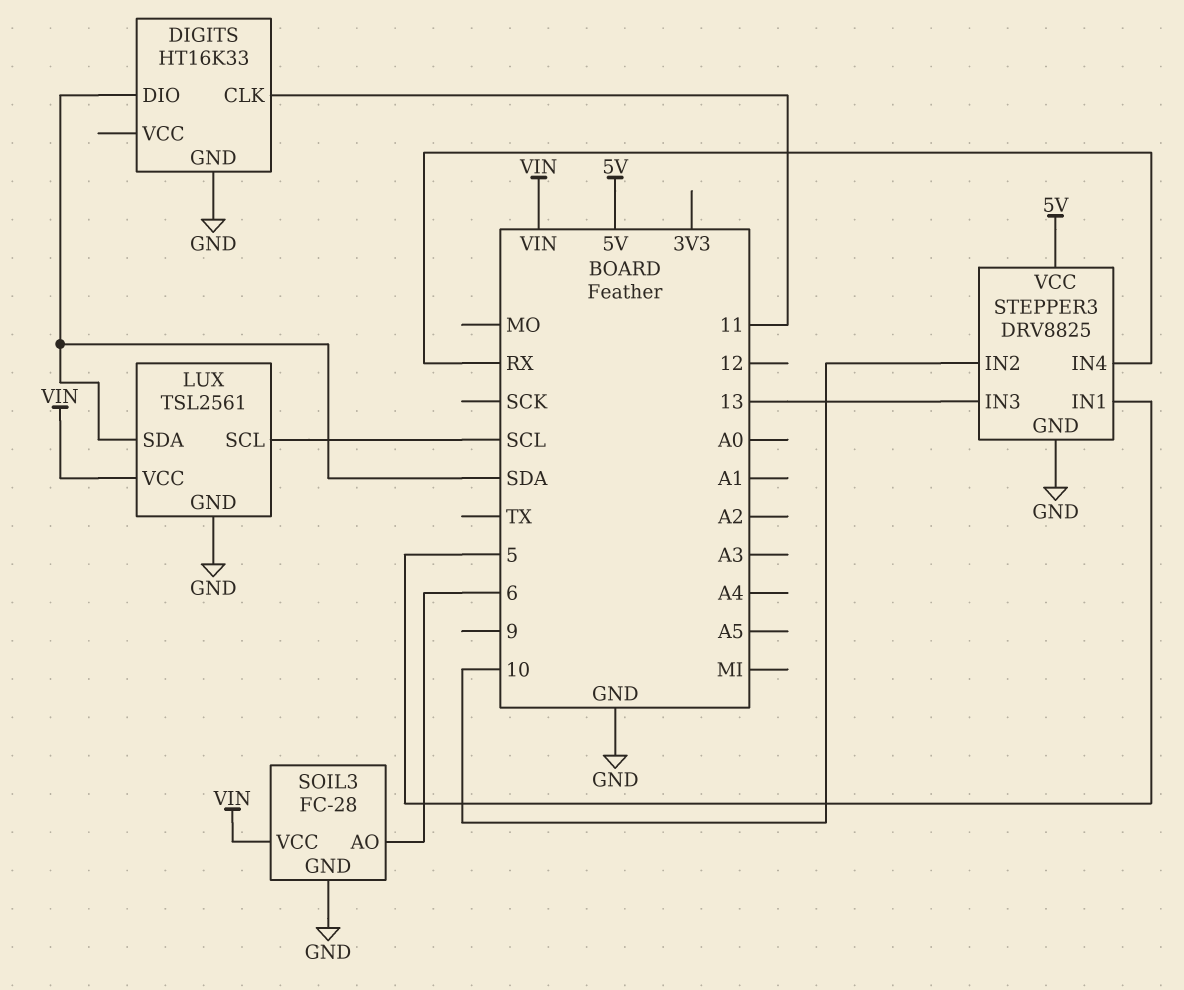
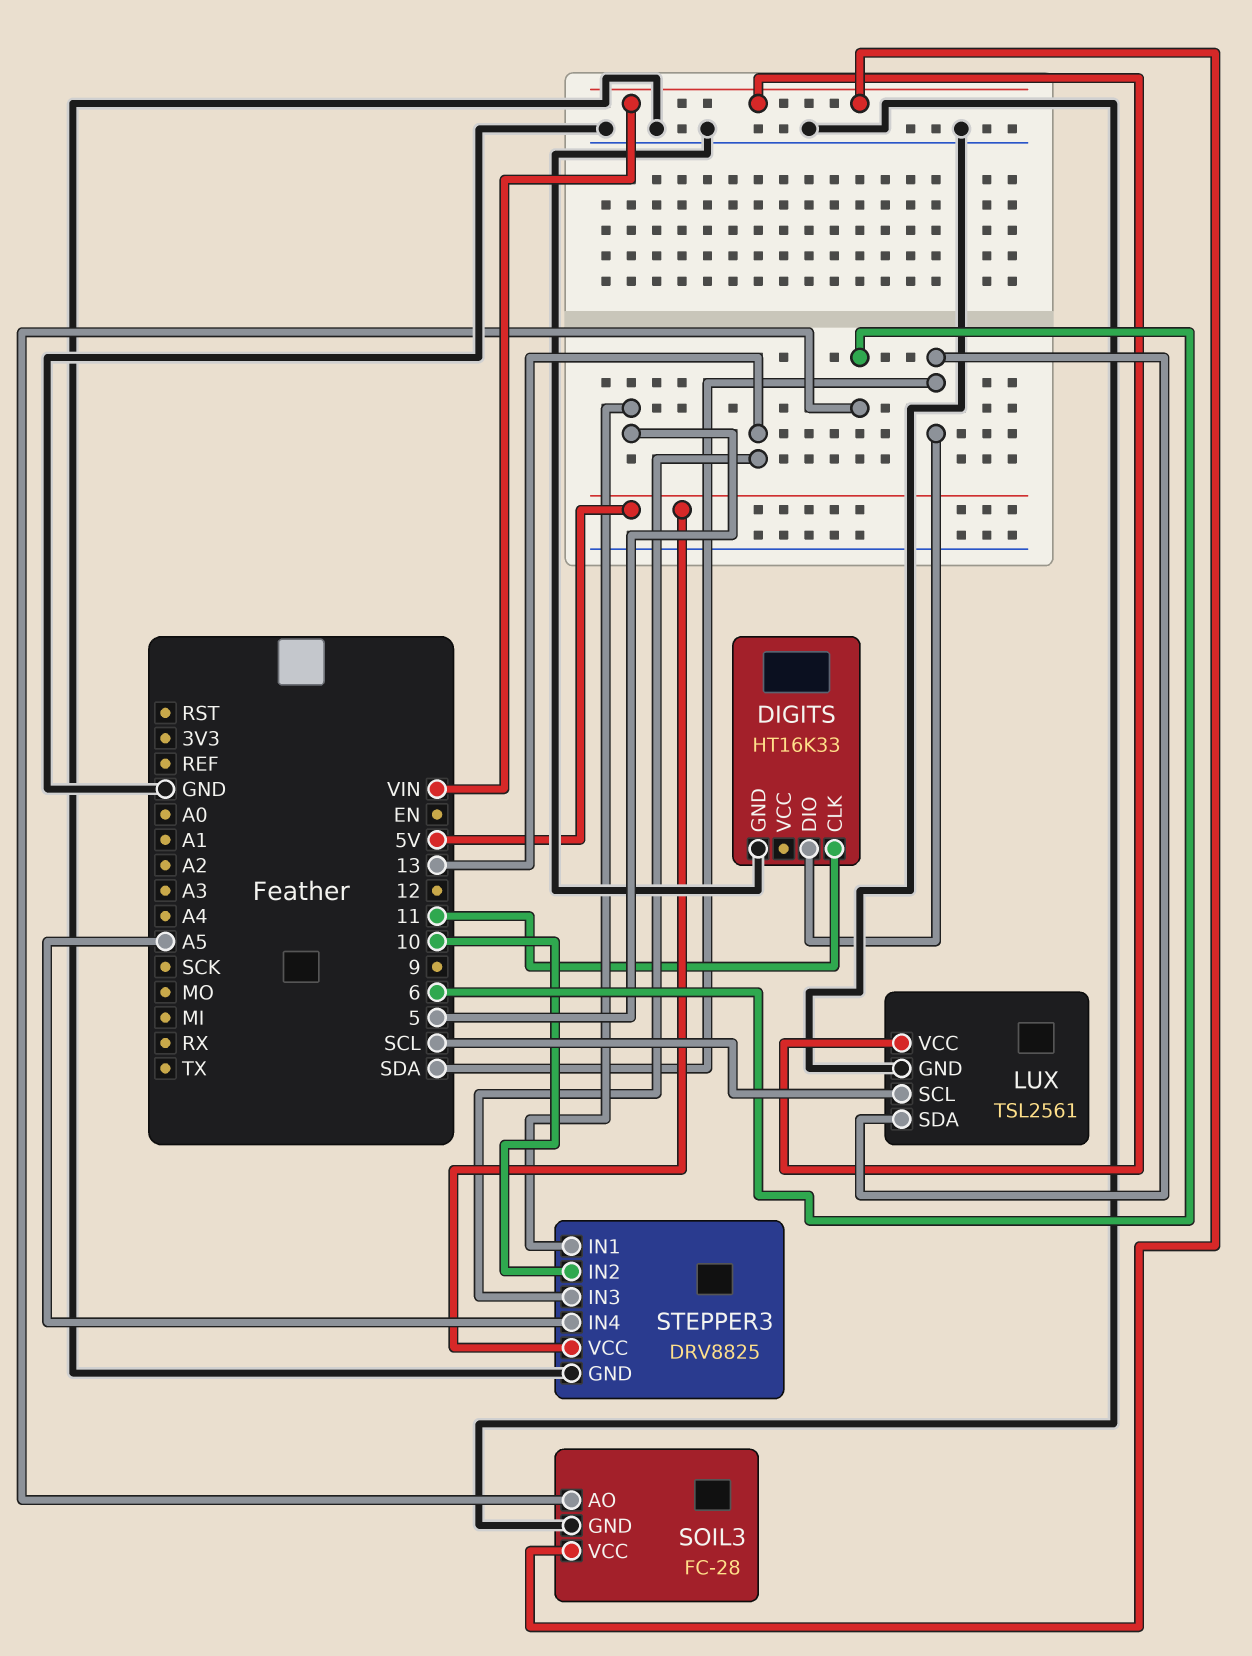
STEPPER3 pin IN4: RX -> A5

